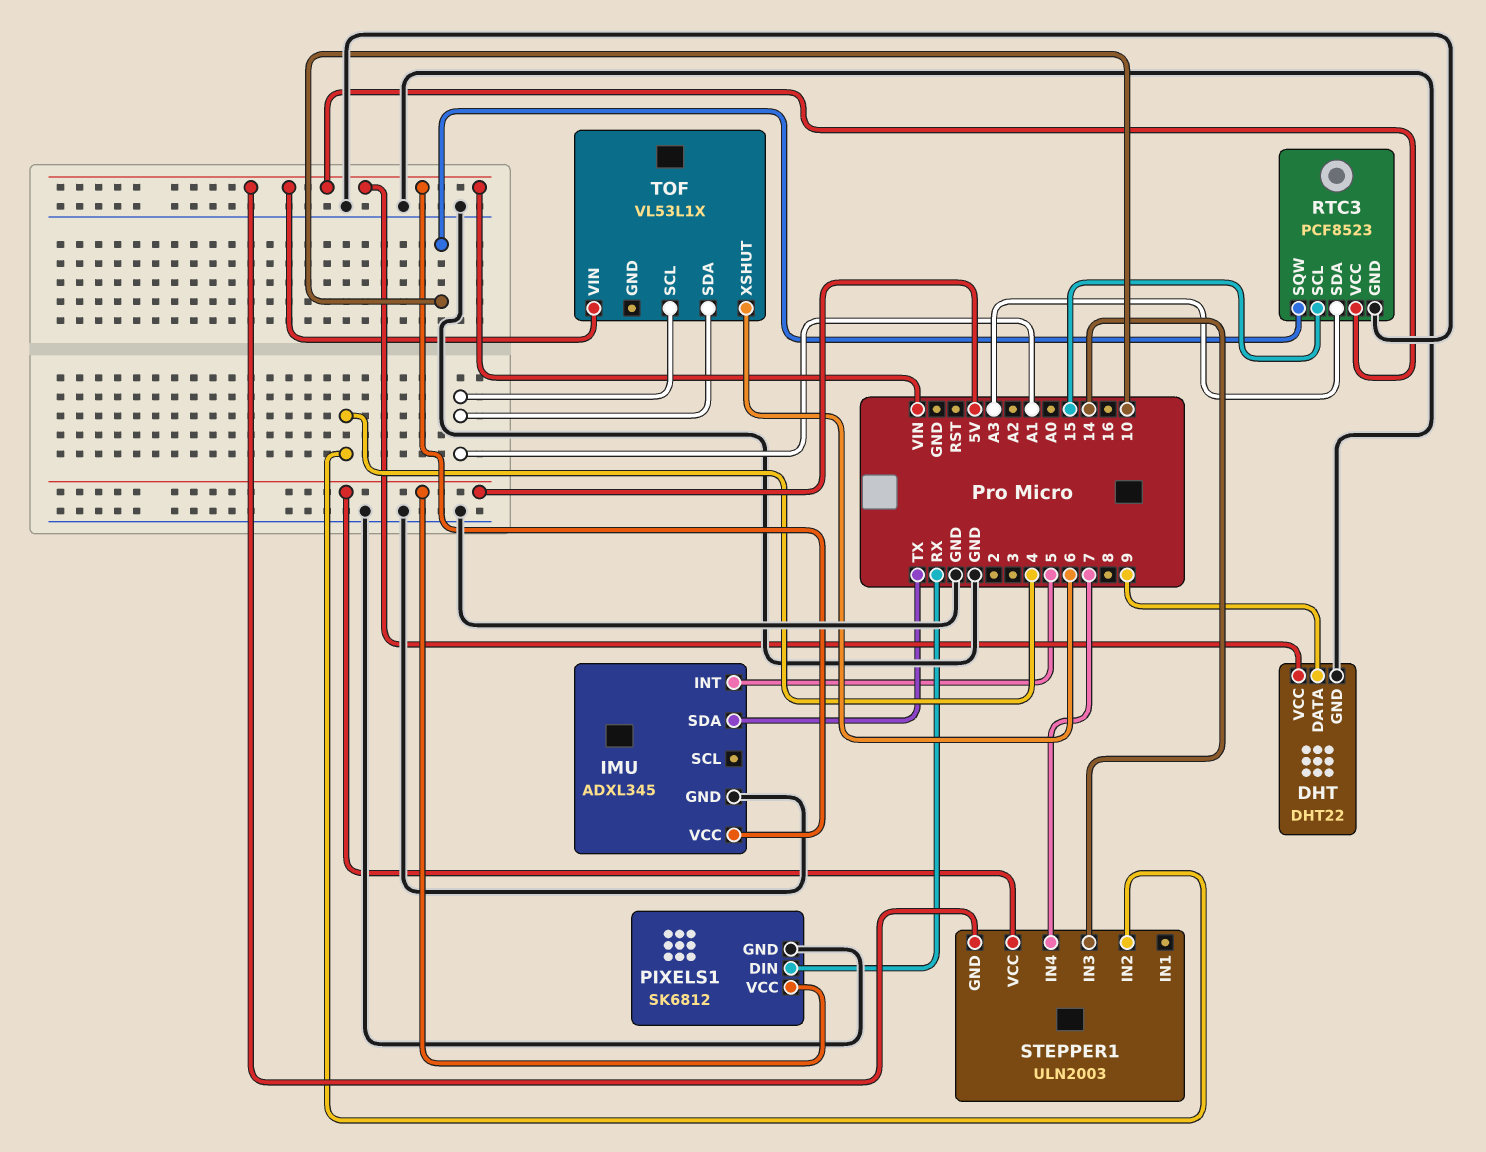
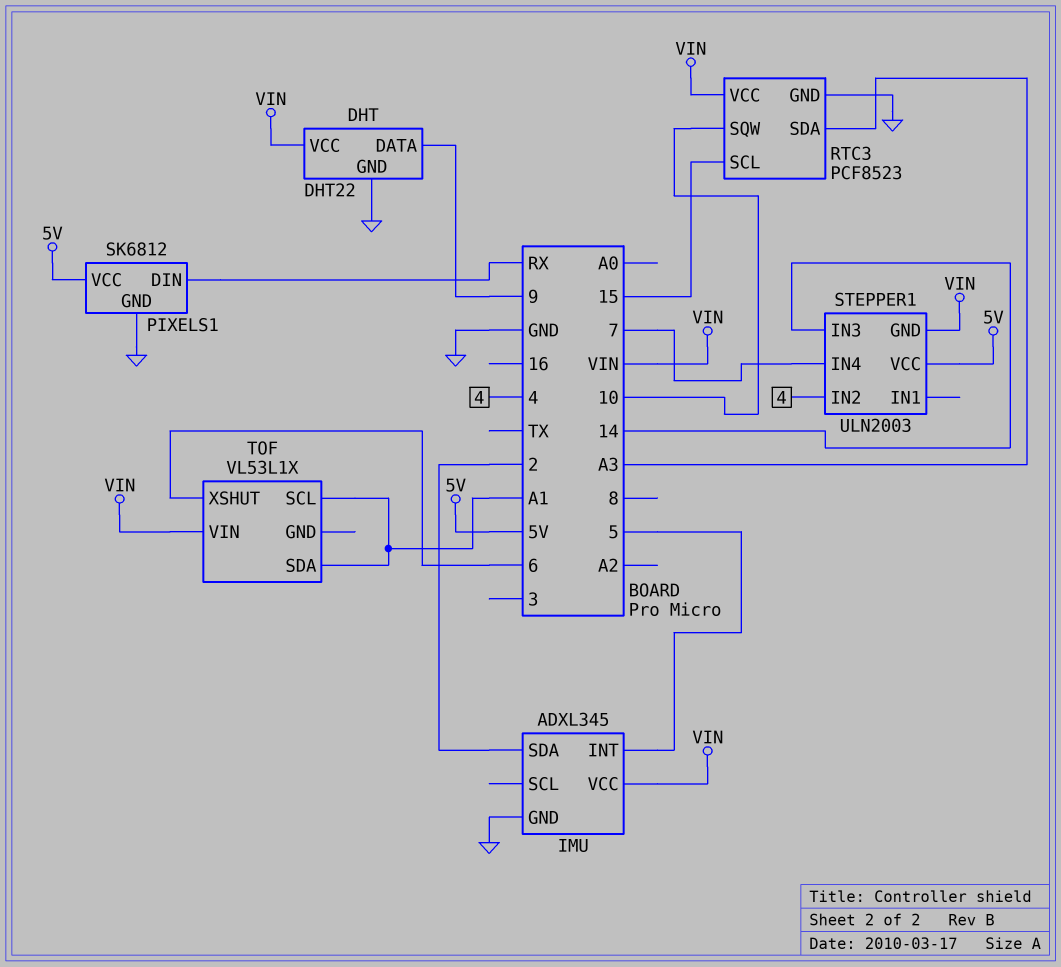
IMU pin SDA: TX -> 2

